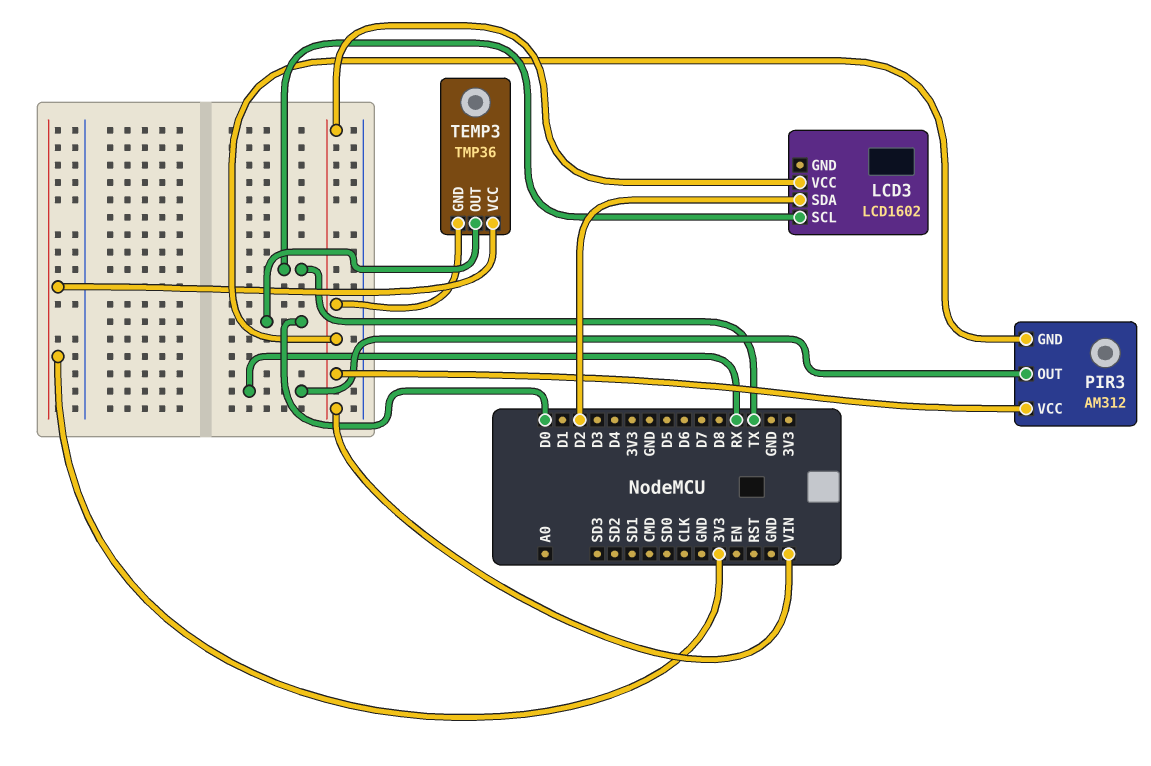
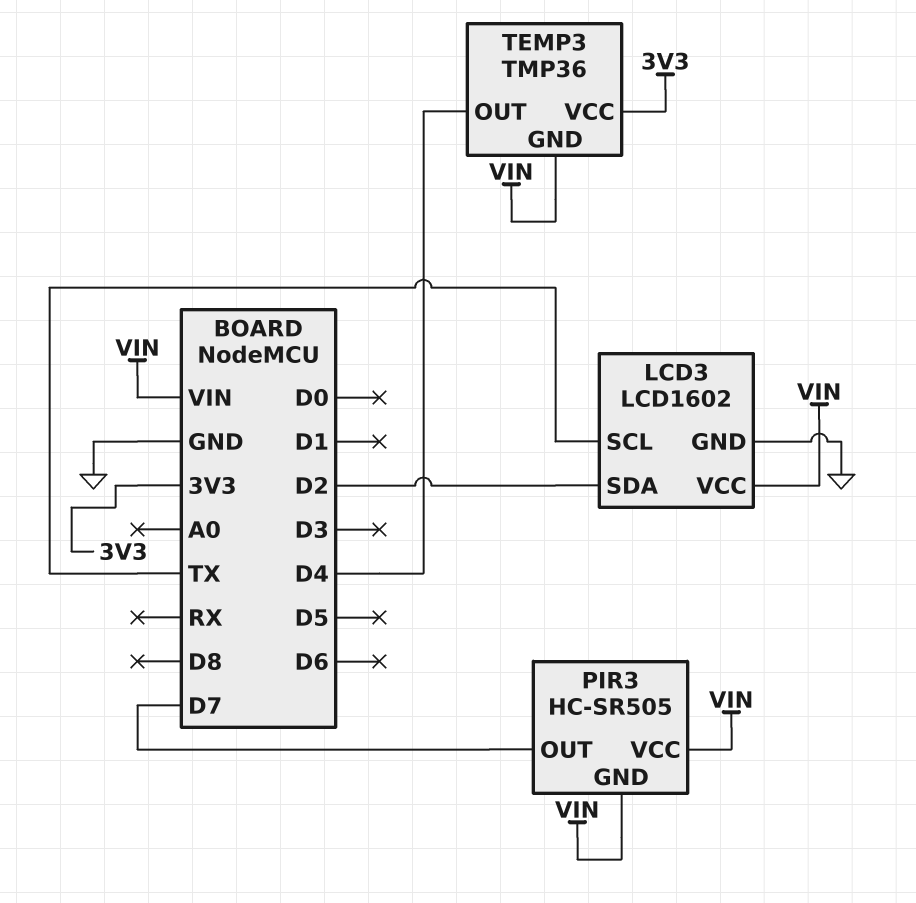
LCD3 pin GND: none -> GND
PIR3: AM312 -> HC-SR505
PIR3 pin OUT: RX -> D7
TEMP3 pin OUT: D0 -> D4

